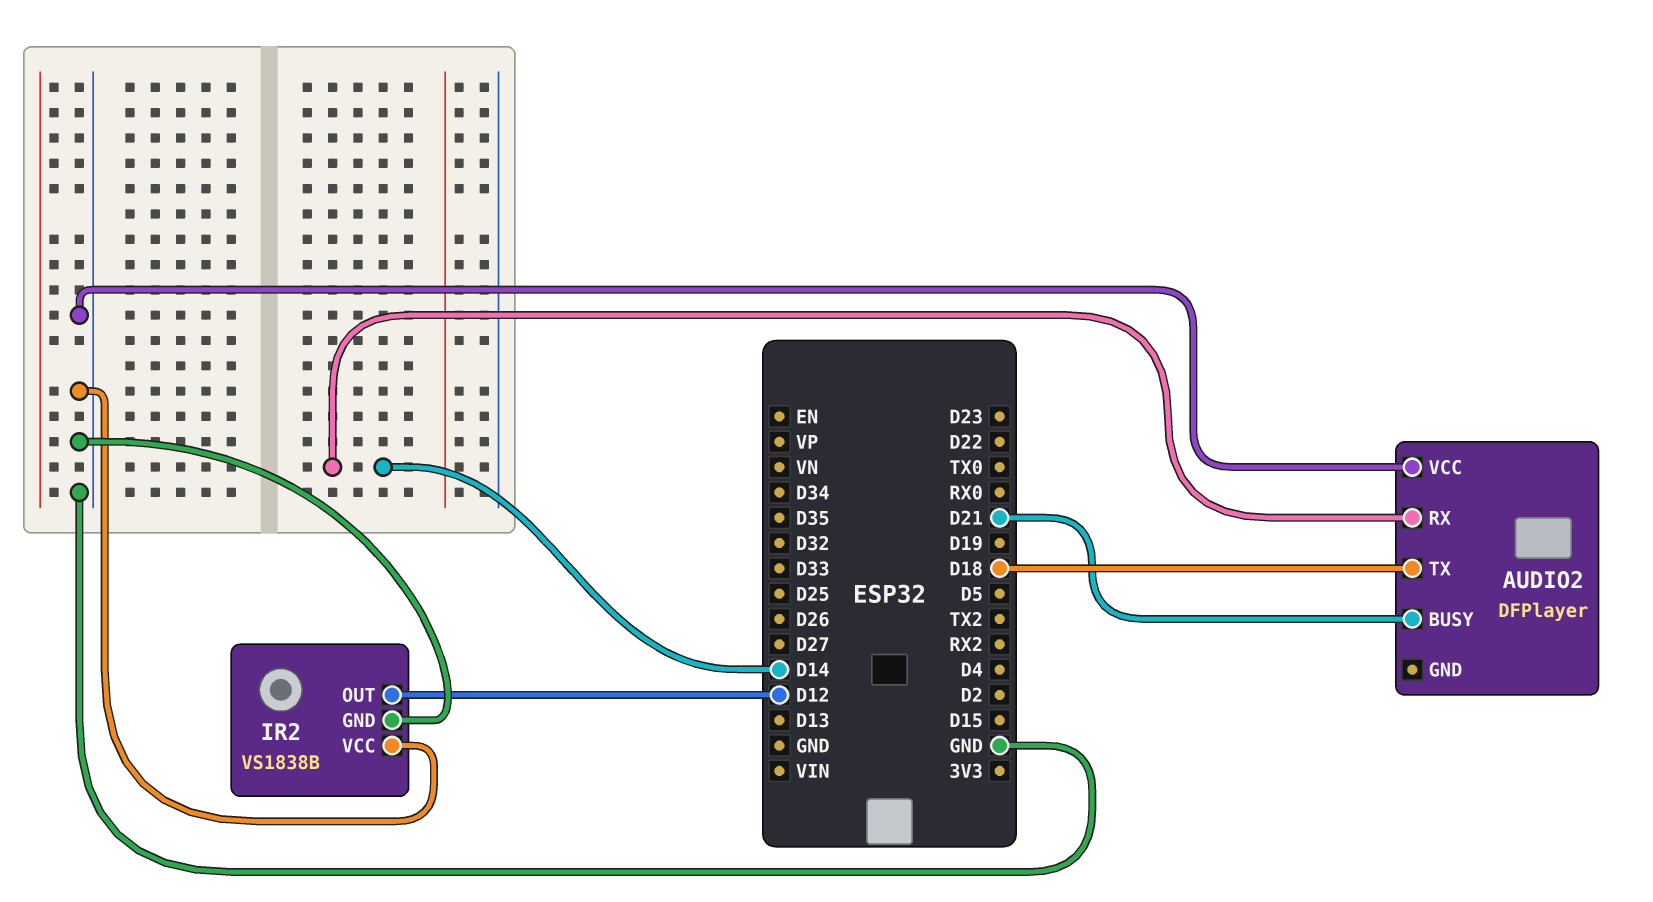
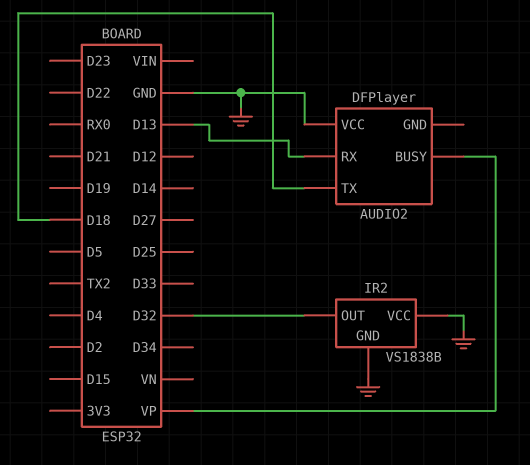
AUDIO2 pin BUSY: D21 -> VP
AUDIO2 pin RX: D14 -> D13
IR2 pin OUT: D12 -> D32

